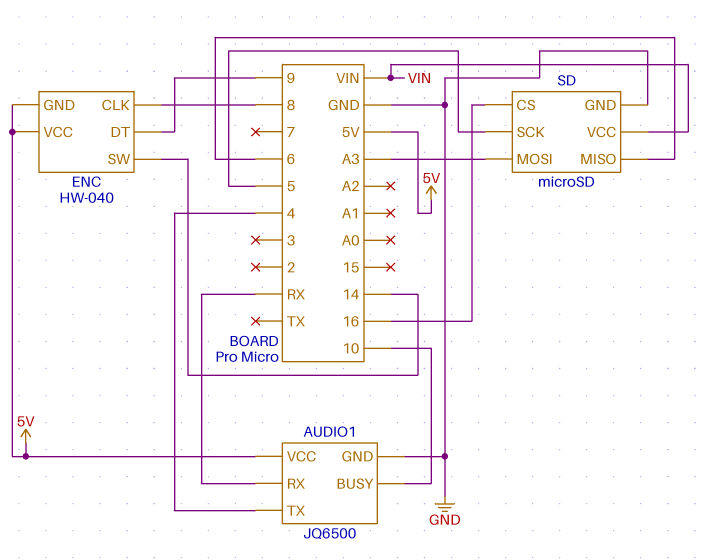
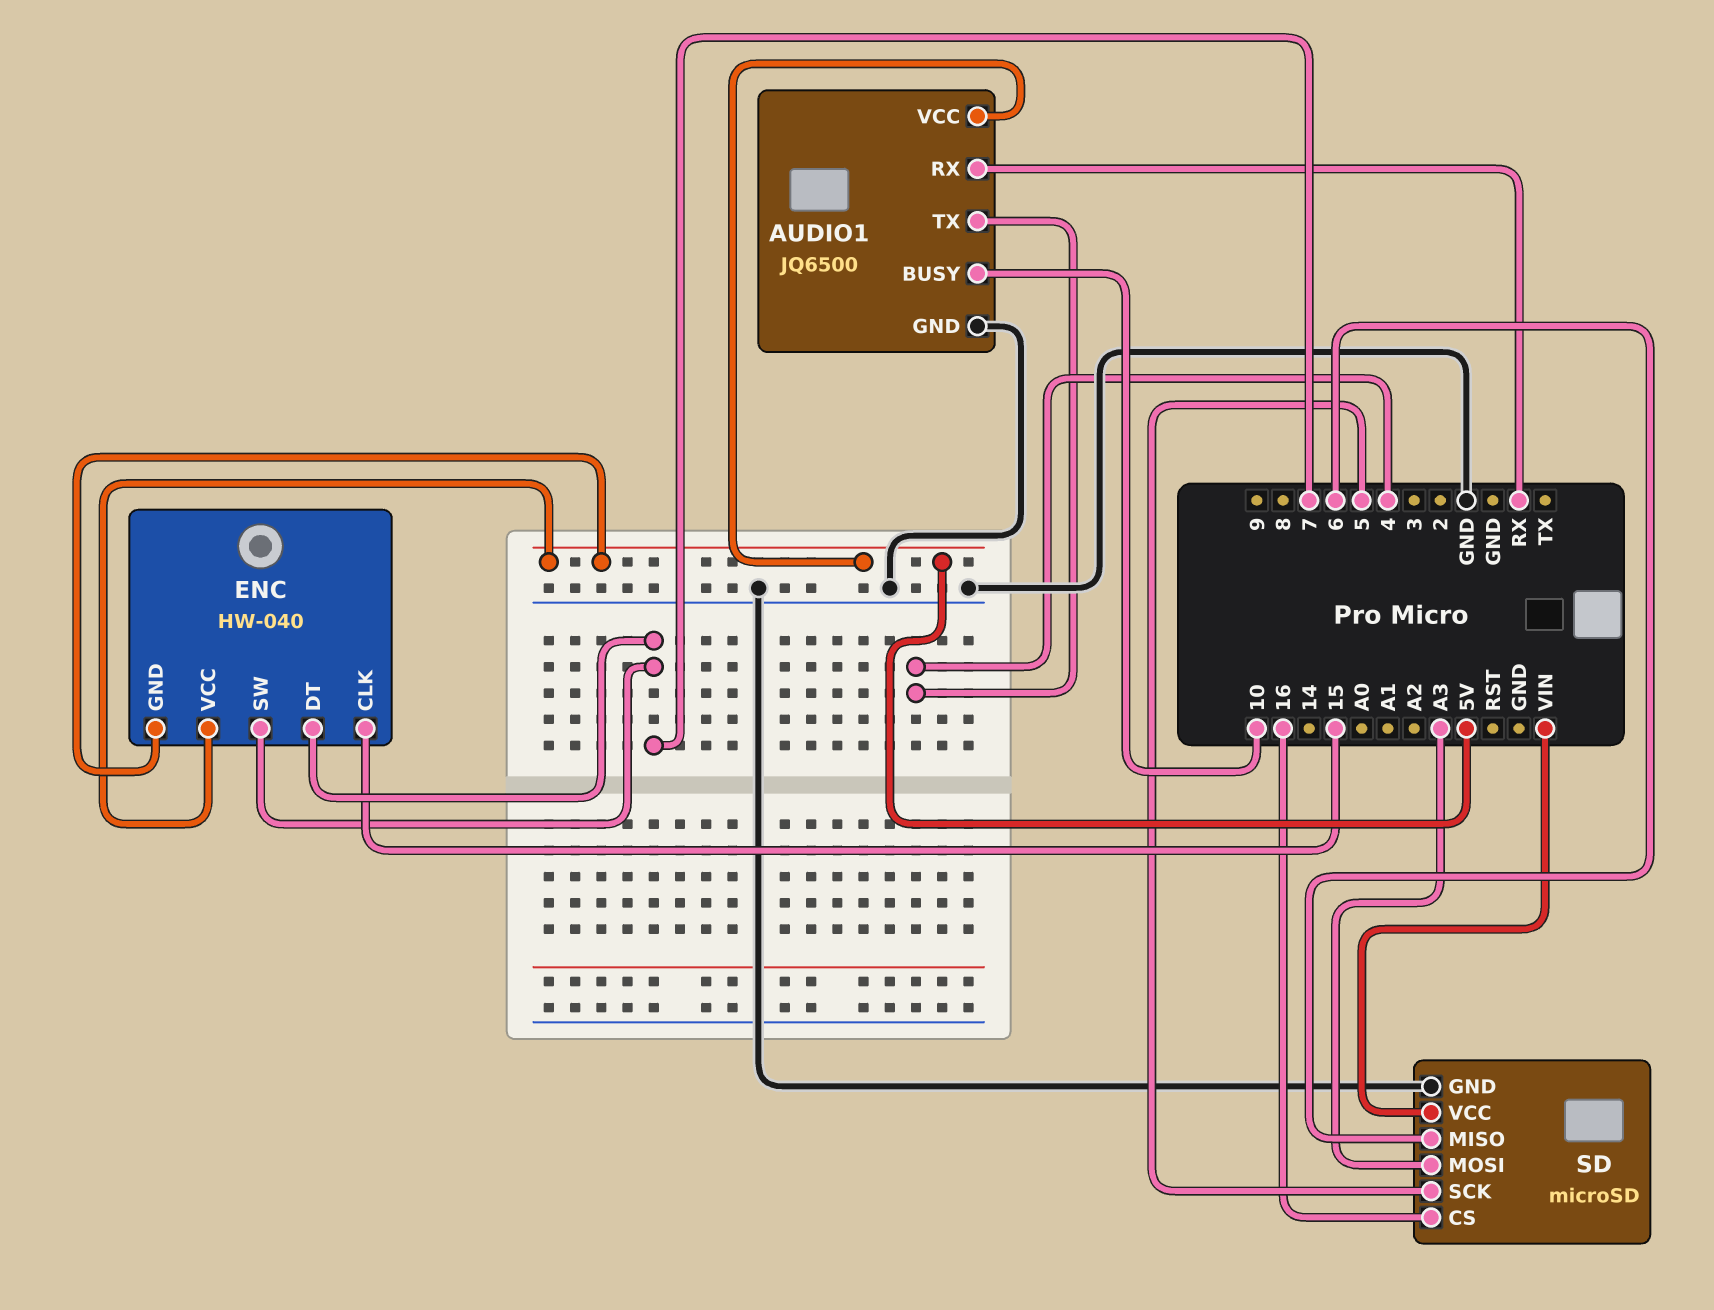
ENC pin CLK: 8 -> 15
ENC pin DT: 9 -> 7
ENC pin SW: 14 -> 7

